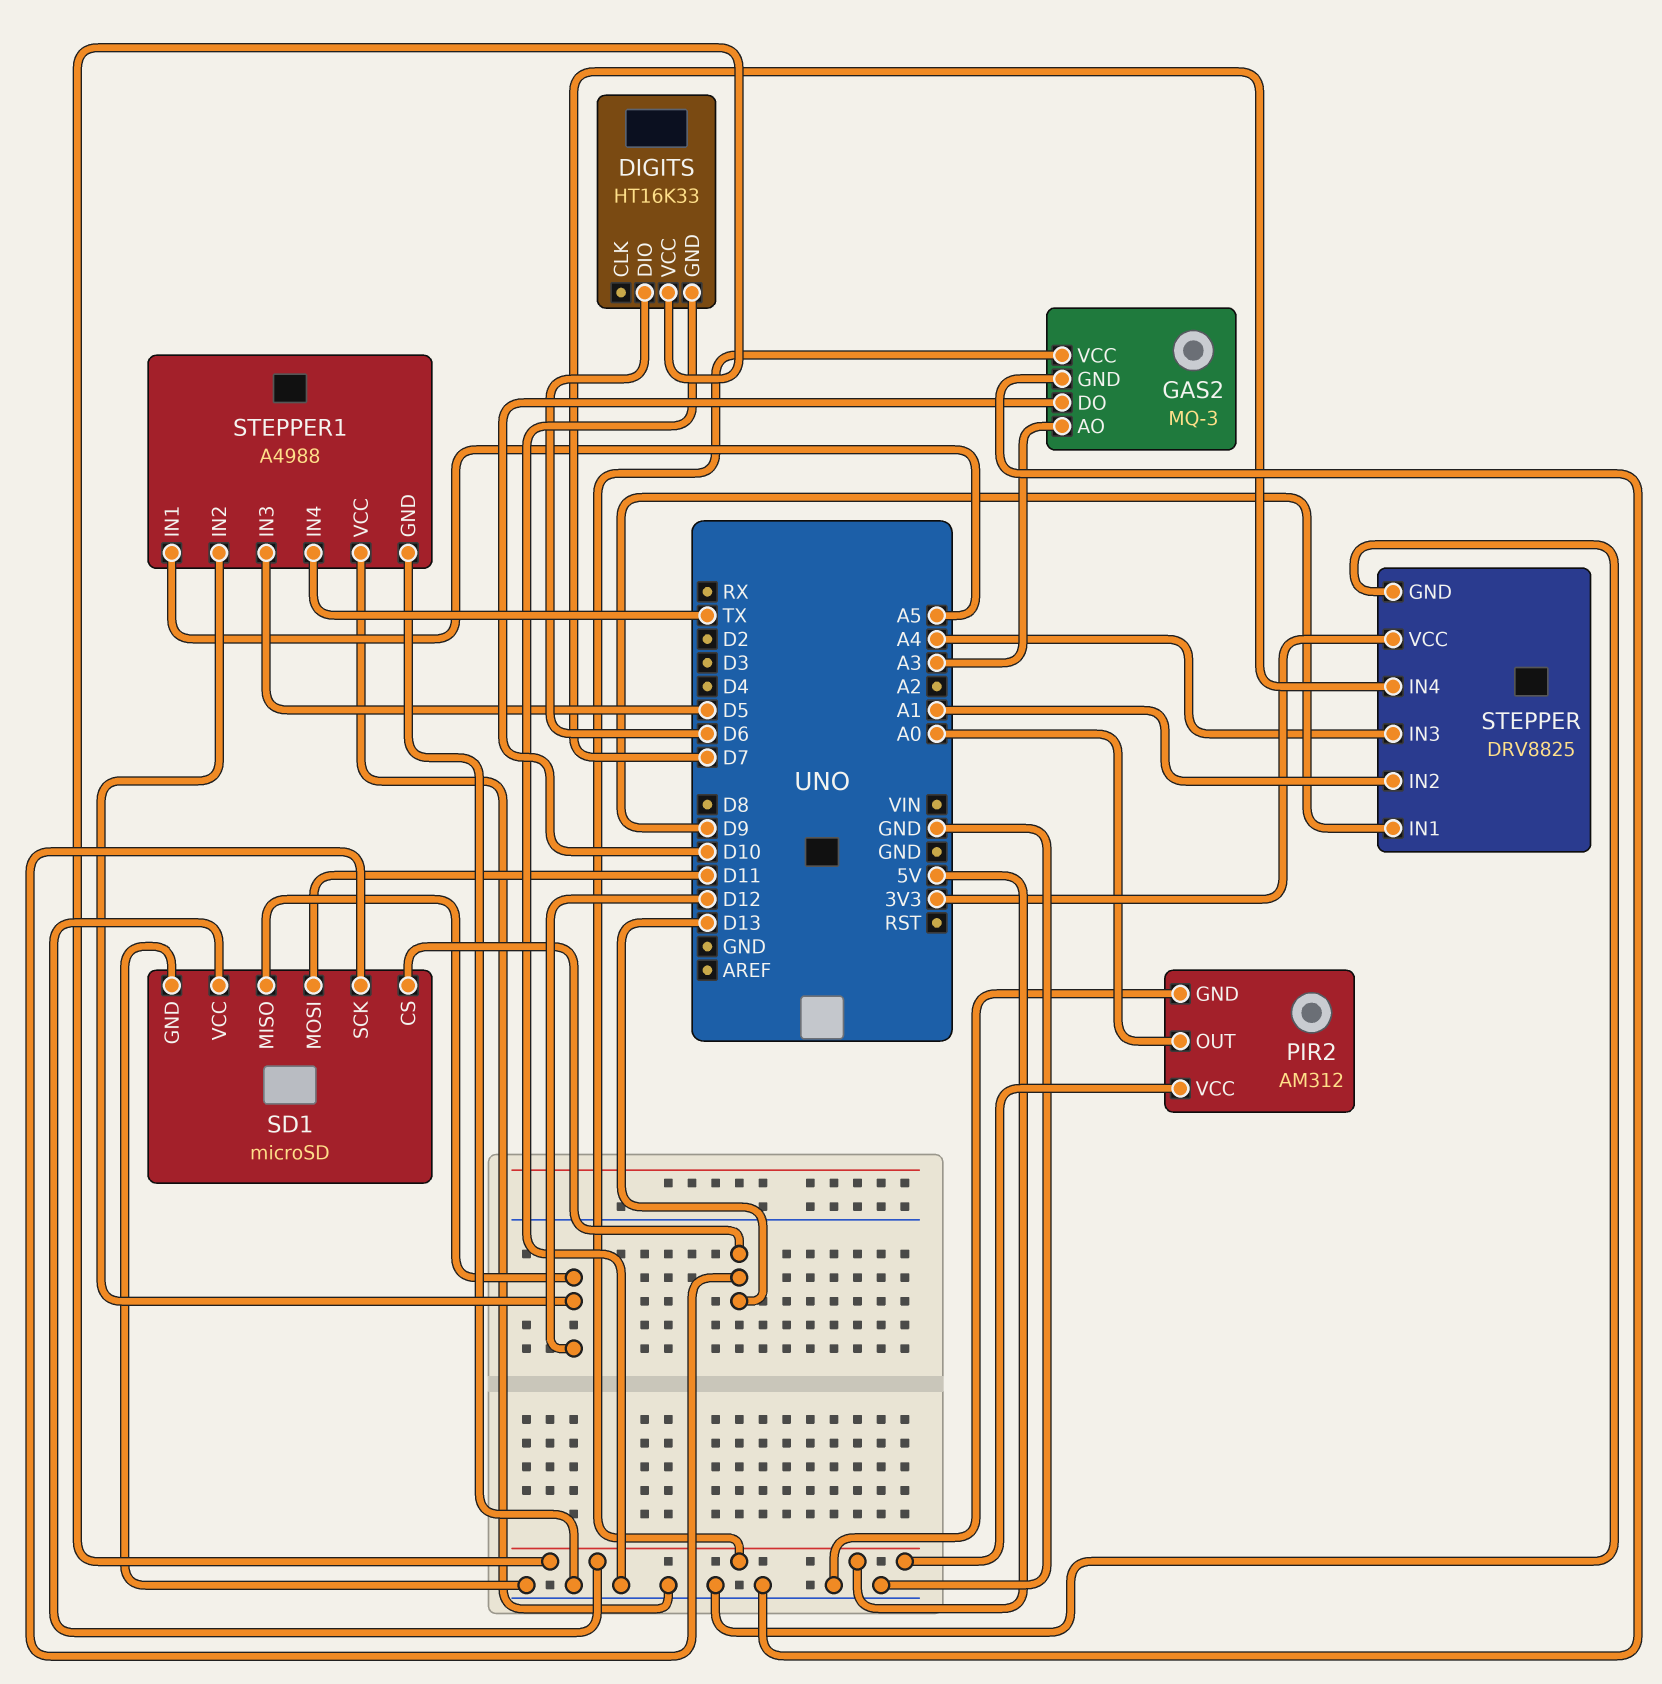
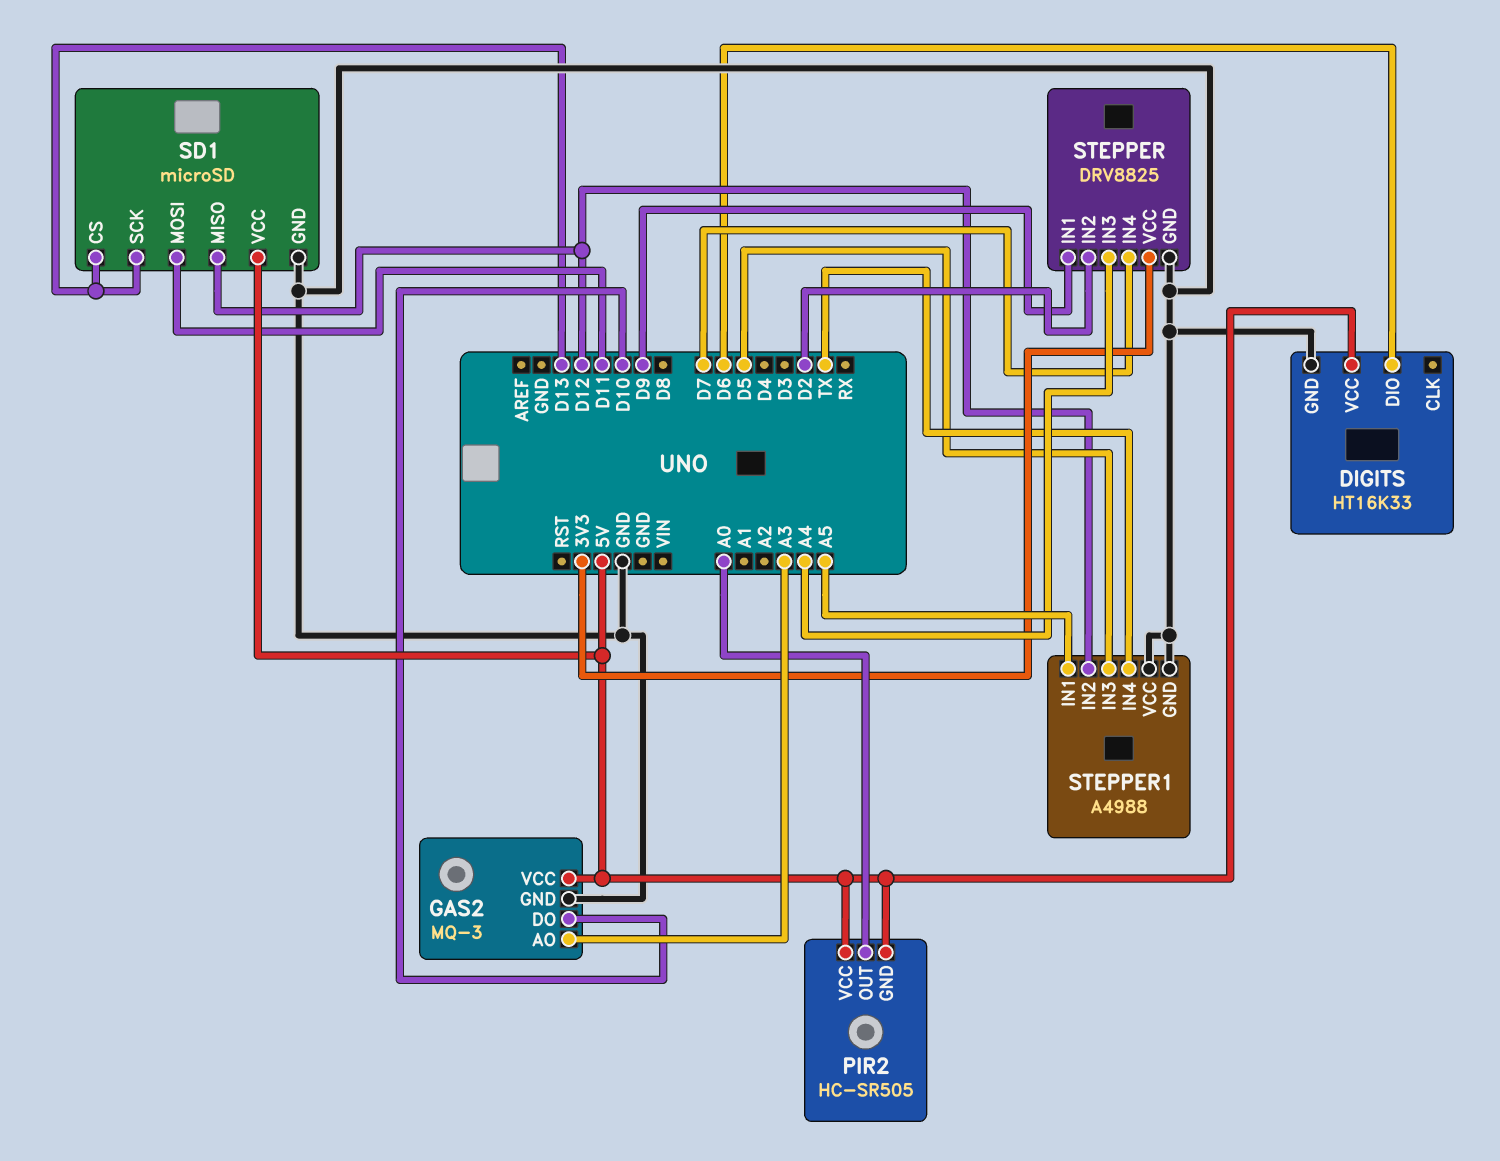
PIR2: AM312 -> HC-SR505
PIR2 pin GND: GND -> 5V
STEPPER pin IN2: A1 -> D2

